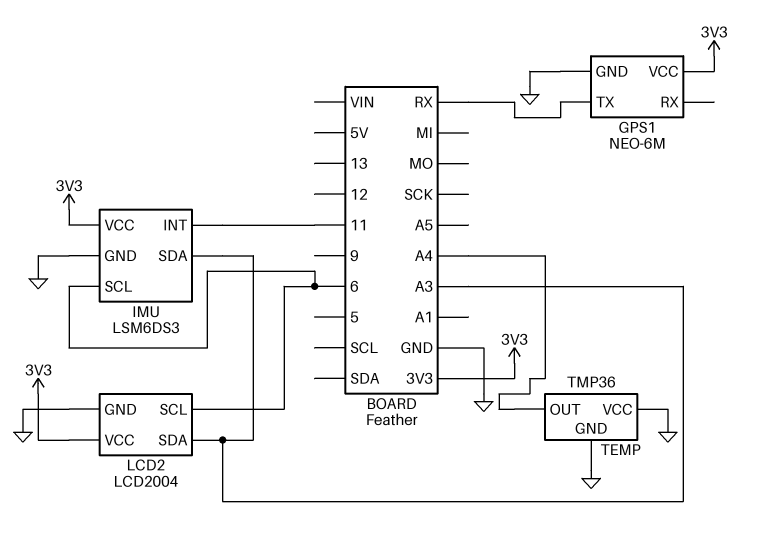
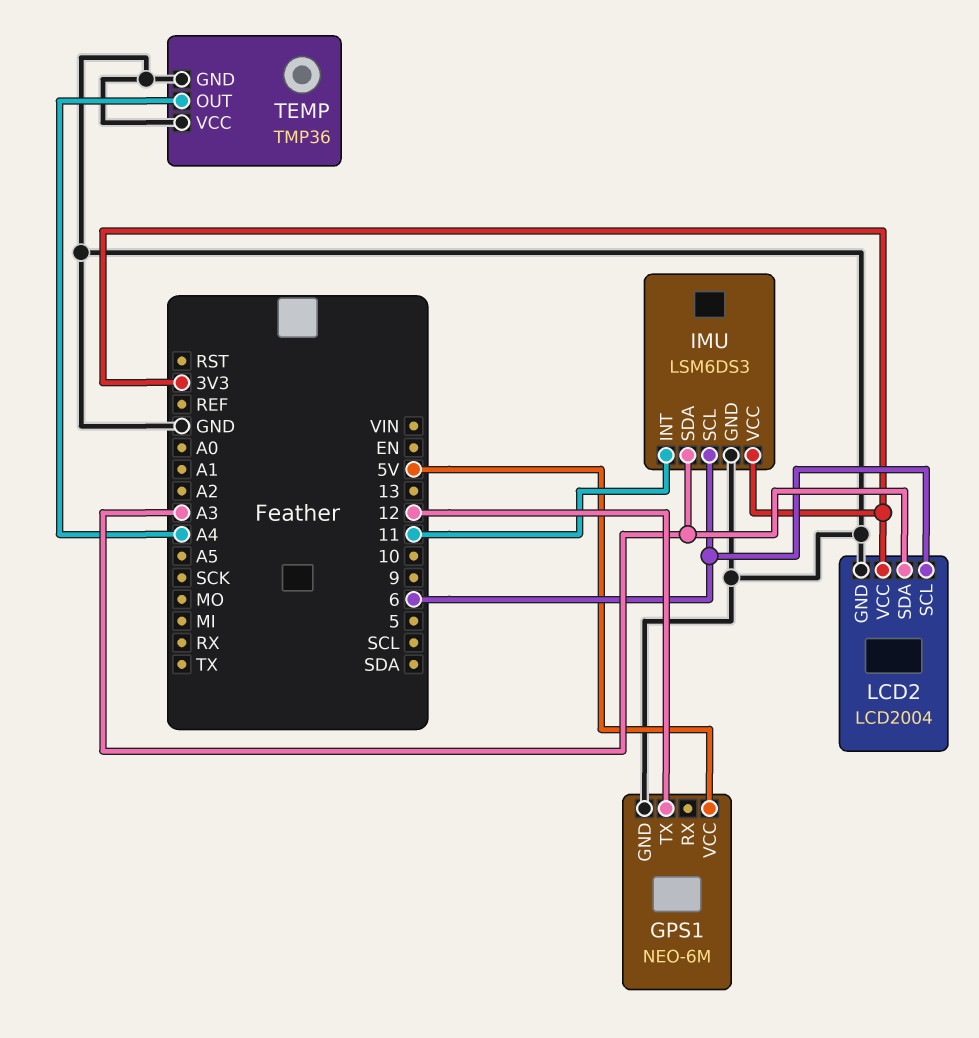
GPS1 pin TX: RX -> 12
GPS1 pin VCC: 3V3 -> 5V

